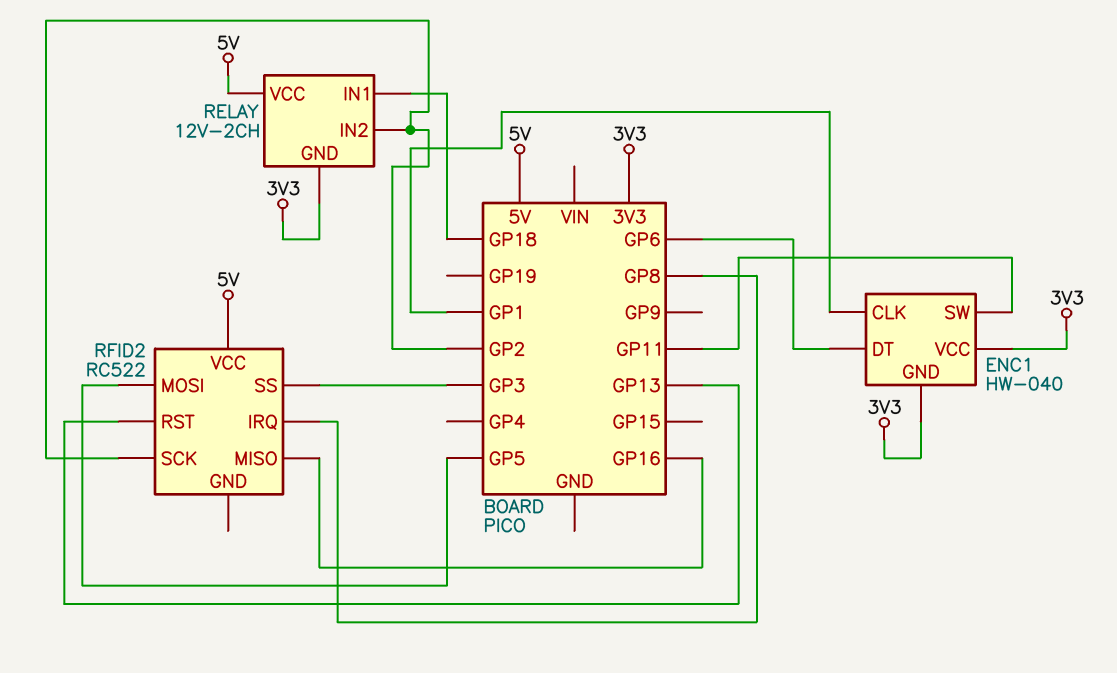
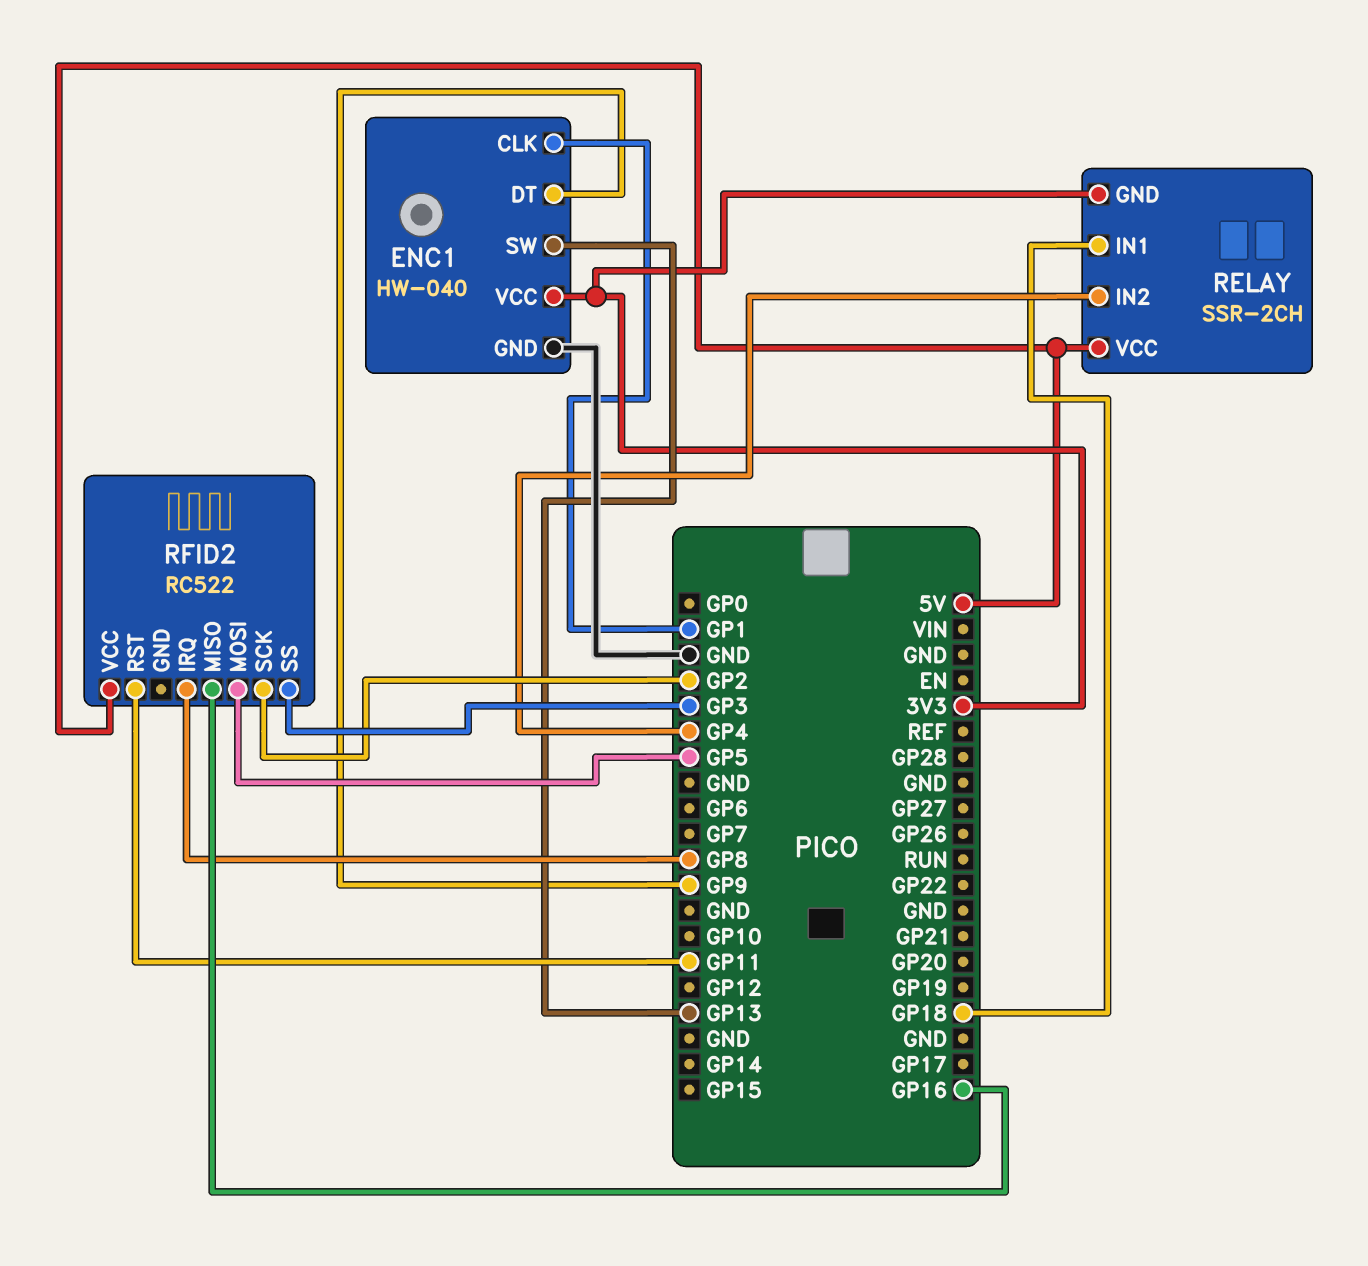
ENC1 pin DT: GP6 -> GP9
ENC1 pin GND: 3V3 -> GND
ENC1 pin SW: GP11 -> GP13
RELAY: 12V-2CH -> SSR-2CH
RELAY pin IN2: GP2 -> GP4
RFID2 pin RST: GP13 -> GP11

